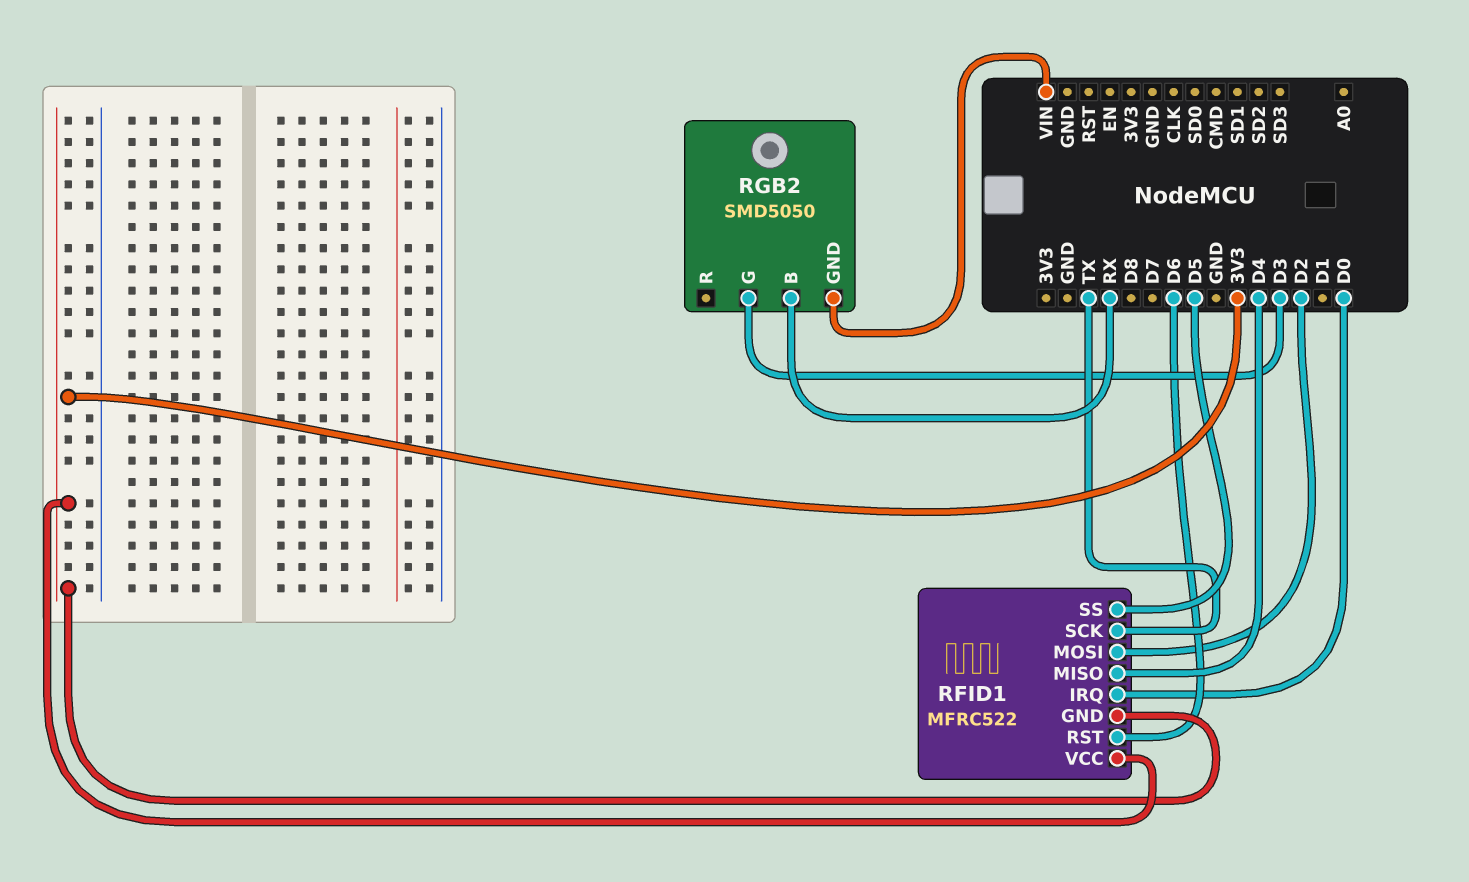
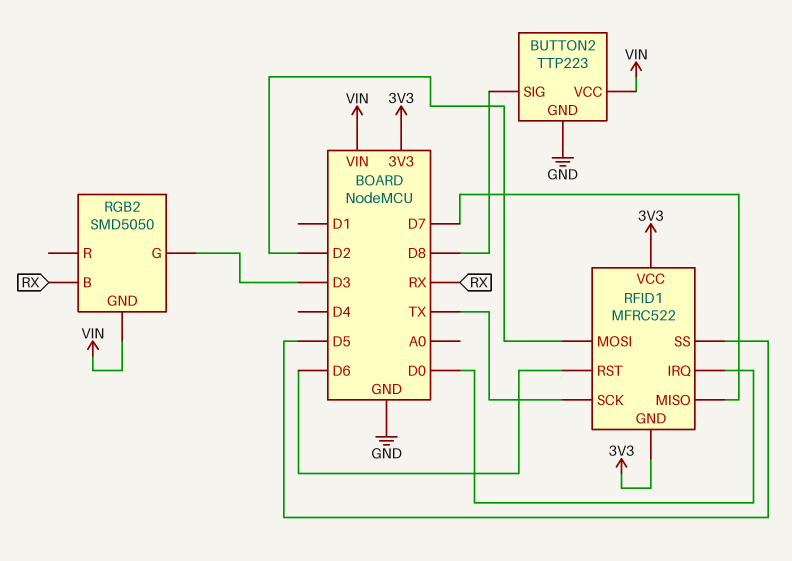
BUTTON2: none -> TTP223
BUTTON2 pin GND: none -> GND
BUTTON2 pin SIG: none -> D8
BUTTON2 pin VCC: none -> VIN
RFID1 pin MISO: D4 -> D7

